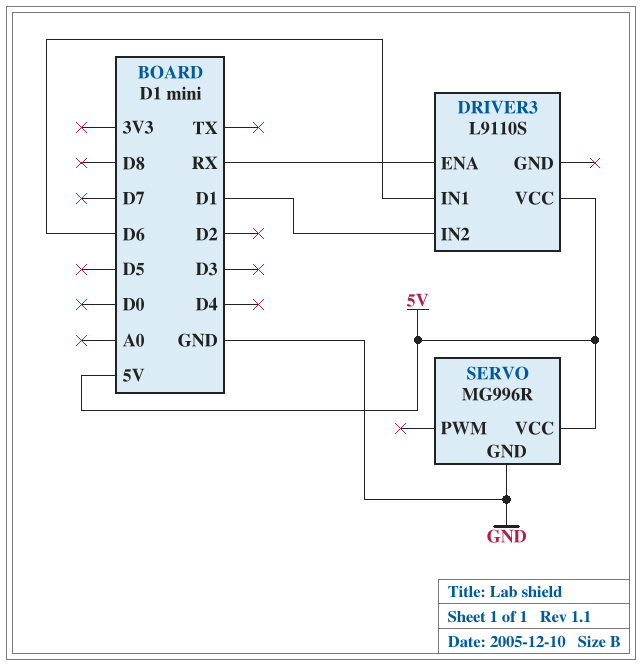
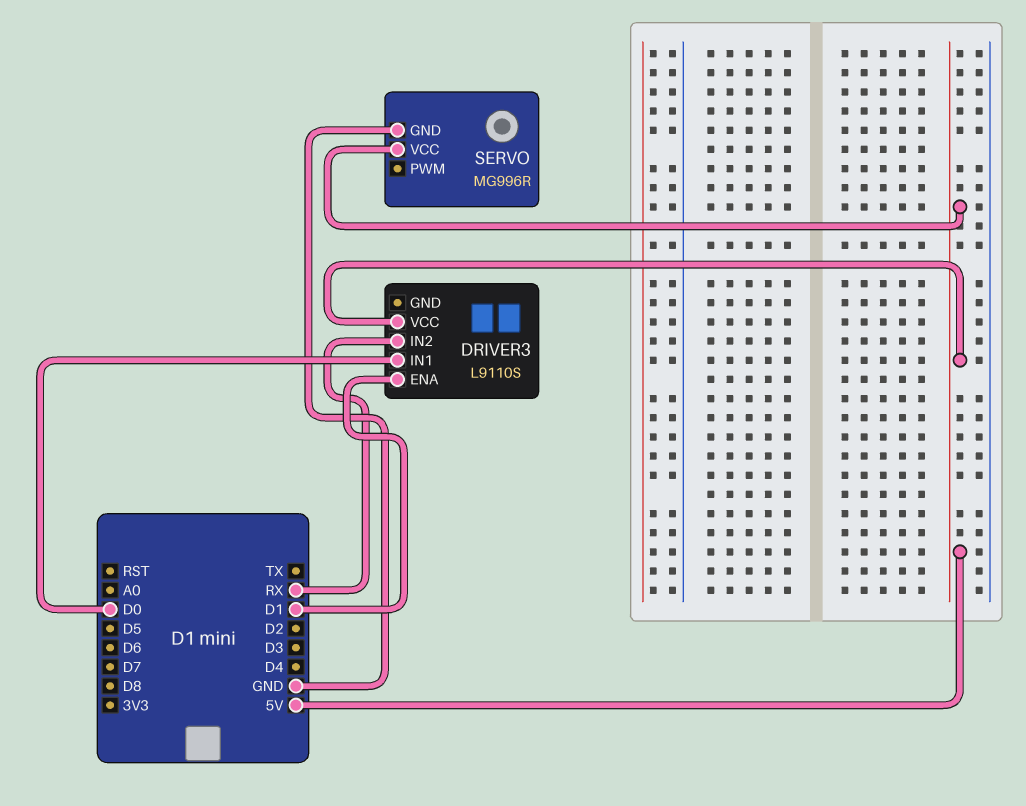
DRIVER3 pin ENA: RX -> D1
DRIVER3 pin IN1: D6 -> D0
DRIVER3 pin IN2: D1 -> RX

